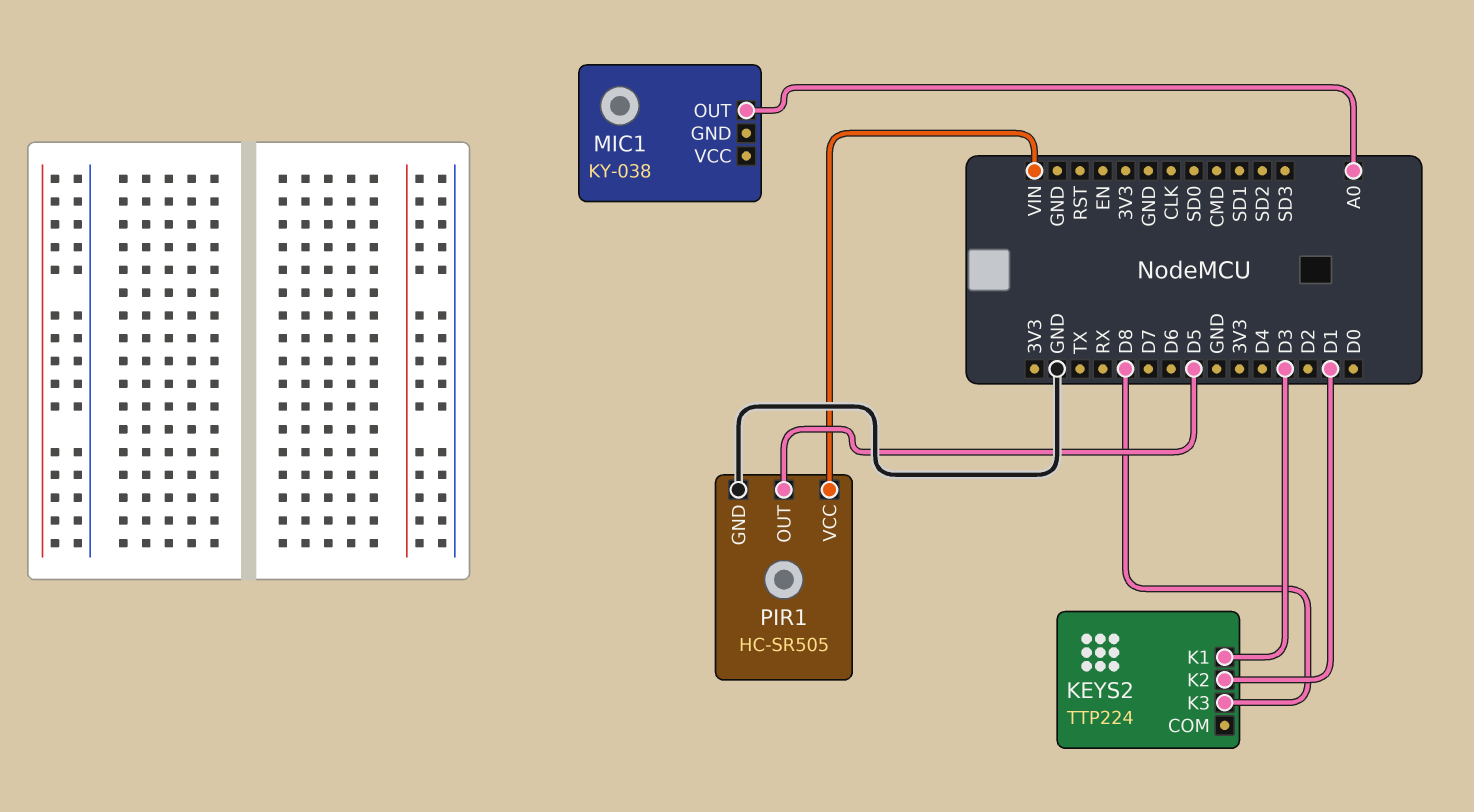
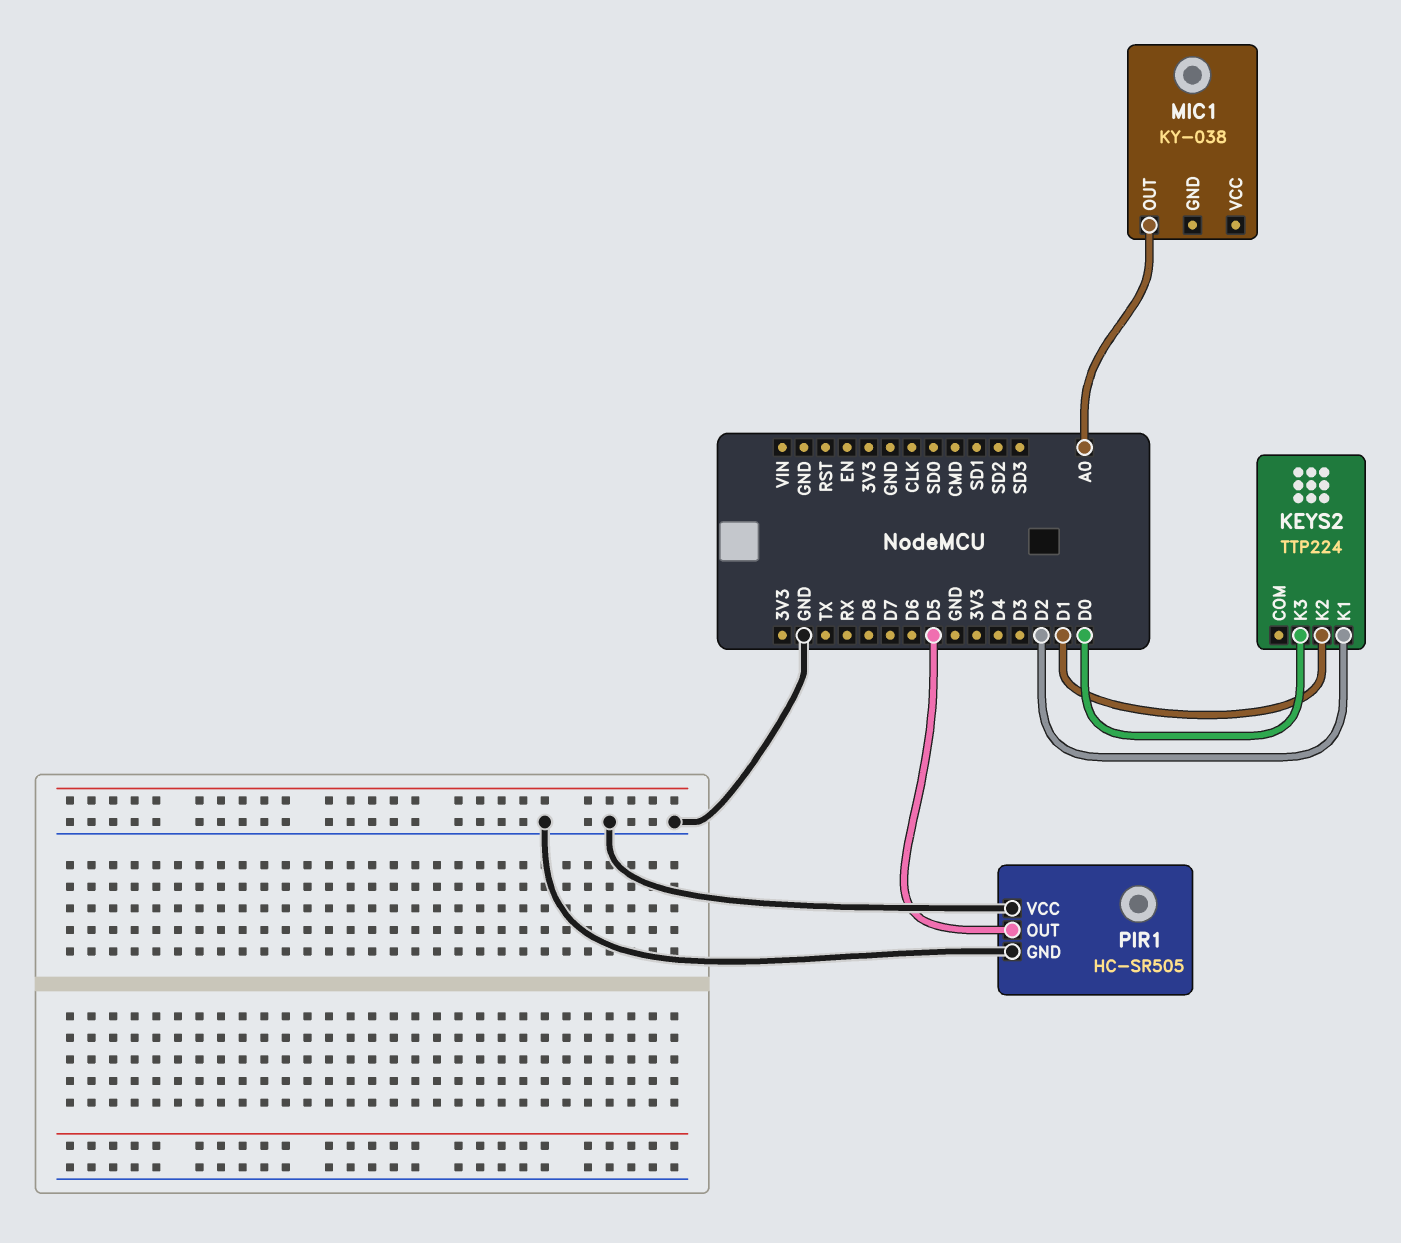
KEYS2 pin K1: D3 -> D2
KEYS2 pin K3: D8 -> D0
PIR1 pin VCC: VIN -> GND

